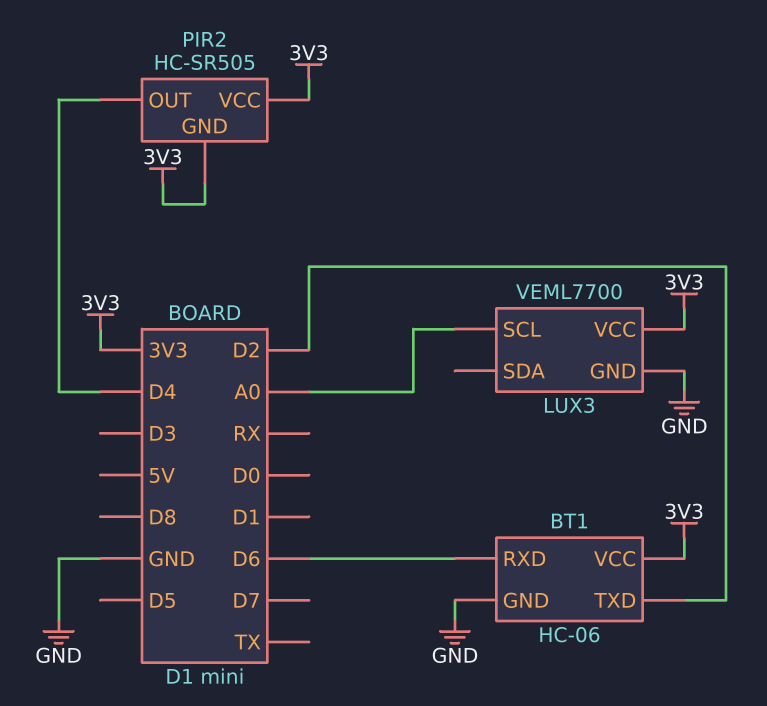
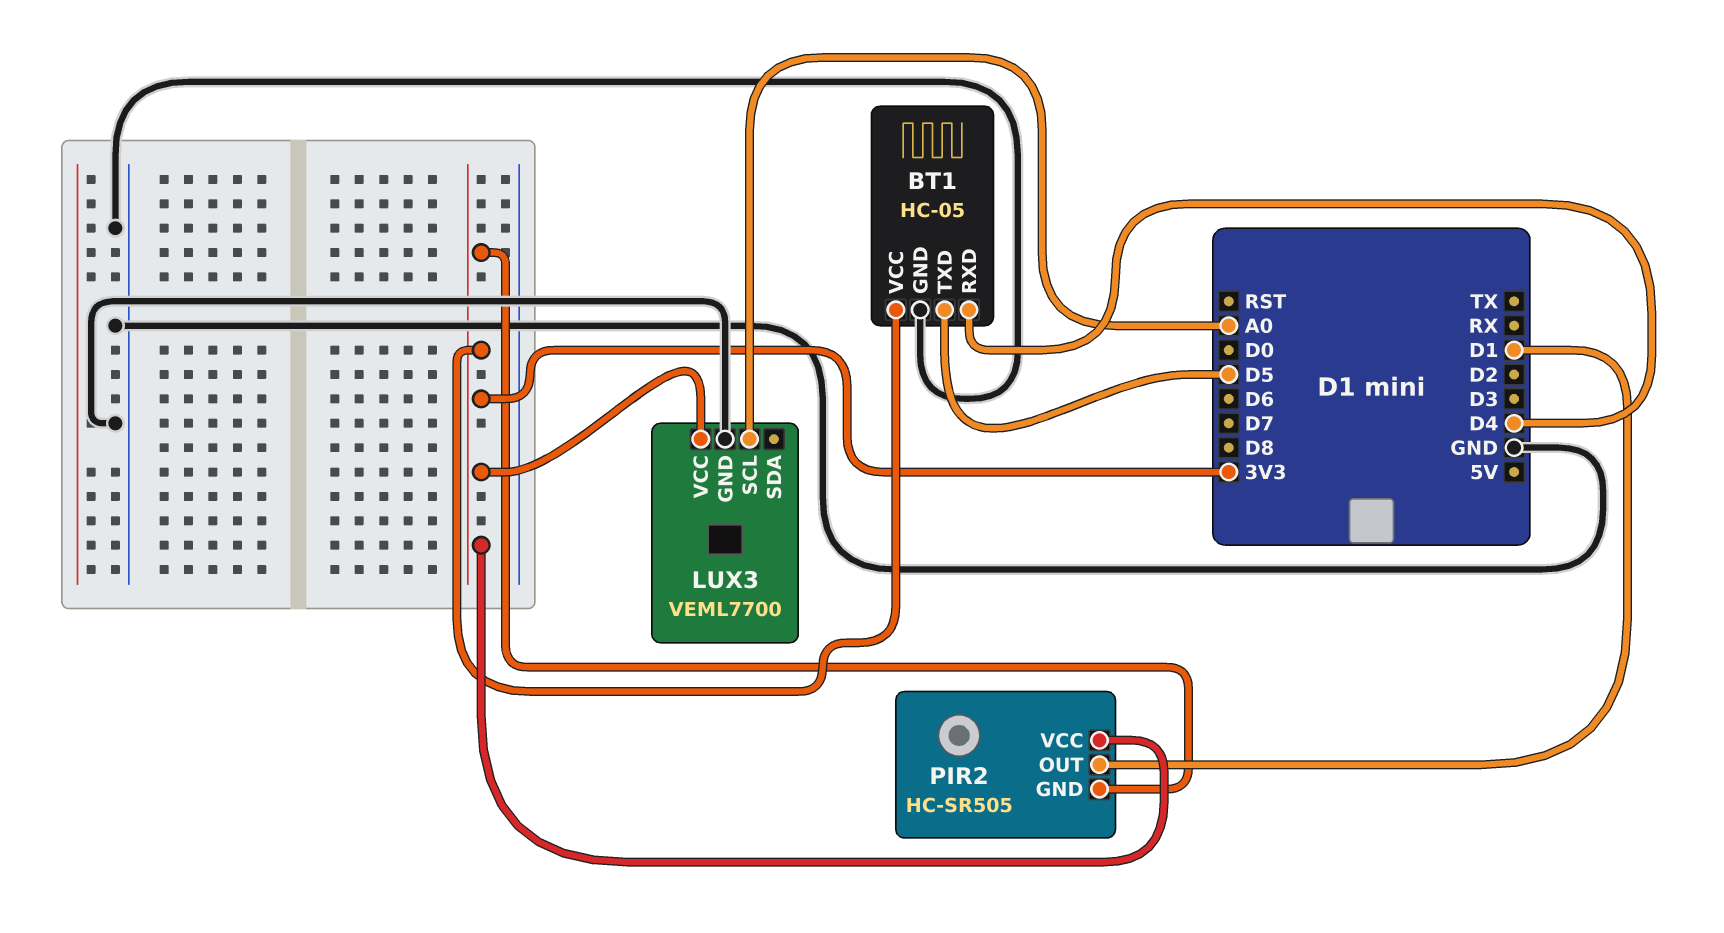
BT1: HC-06 -> HC-05
BT1 pin RXD: D6 -> D4
BT1 pin TXD: D2 -> D5
PIR2 pin OUT: D4 -> D1

